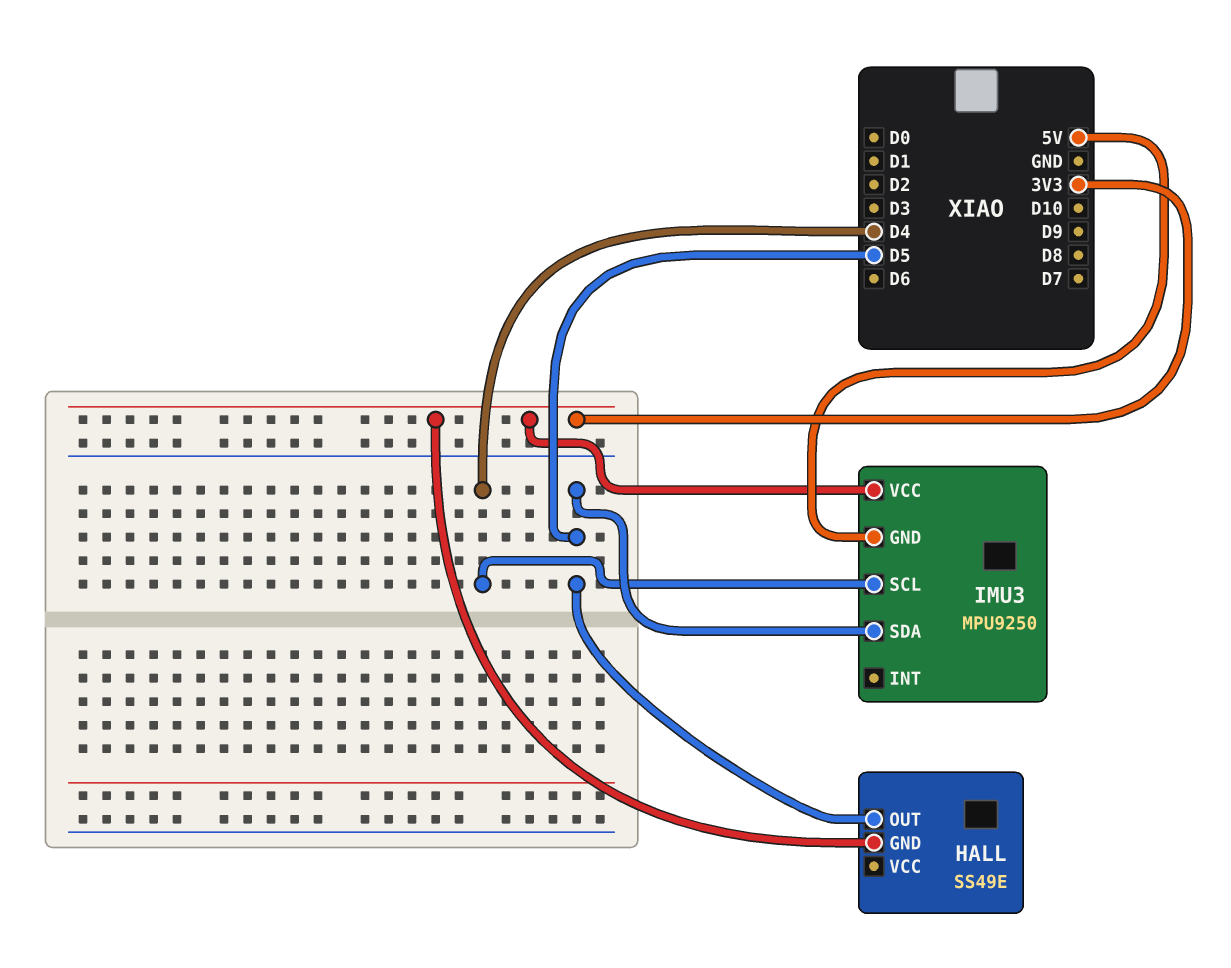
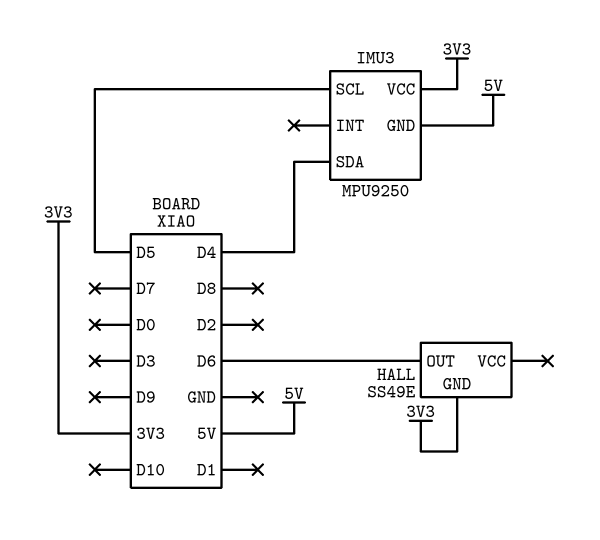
HALL pin OUT: D5 -> D6
IMU3 pin SCL: D4 -> D5
IMU3 pin SDA: D5 -> D4

